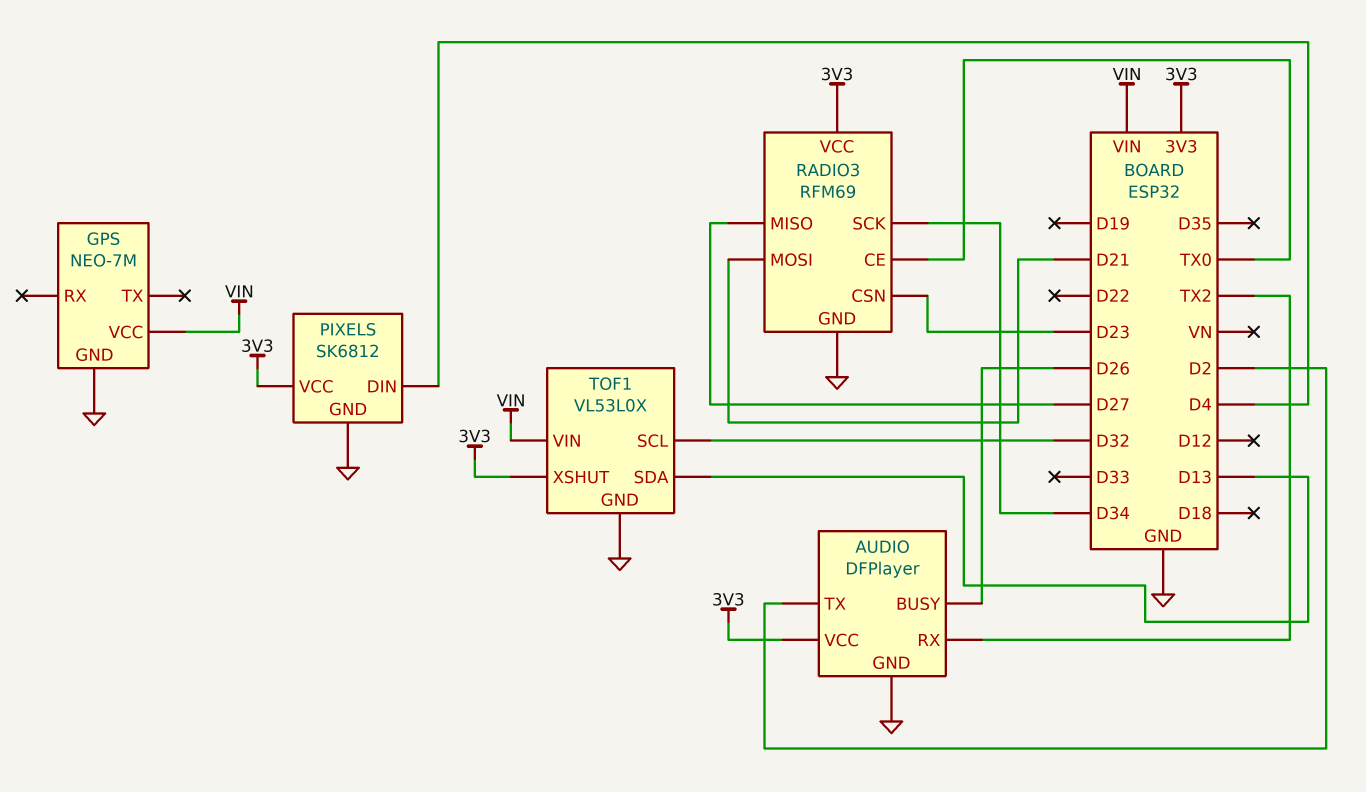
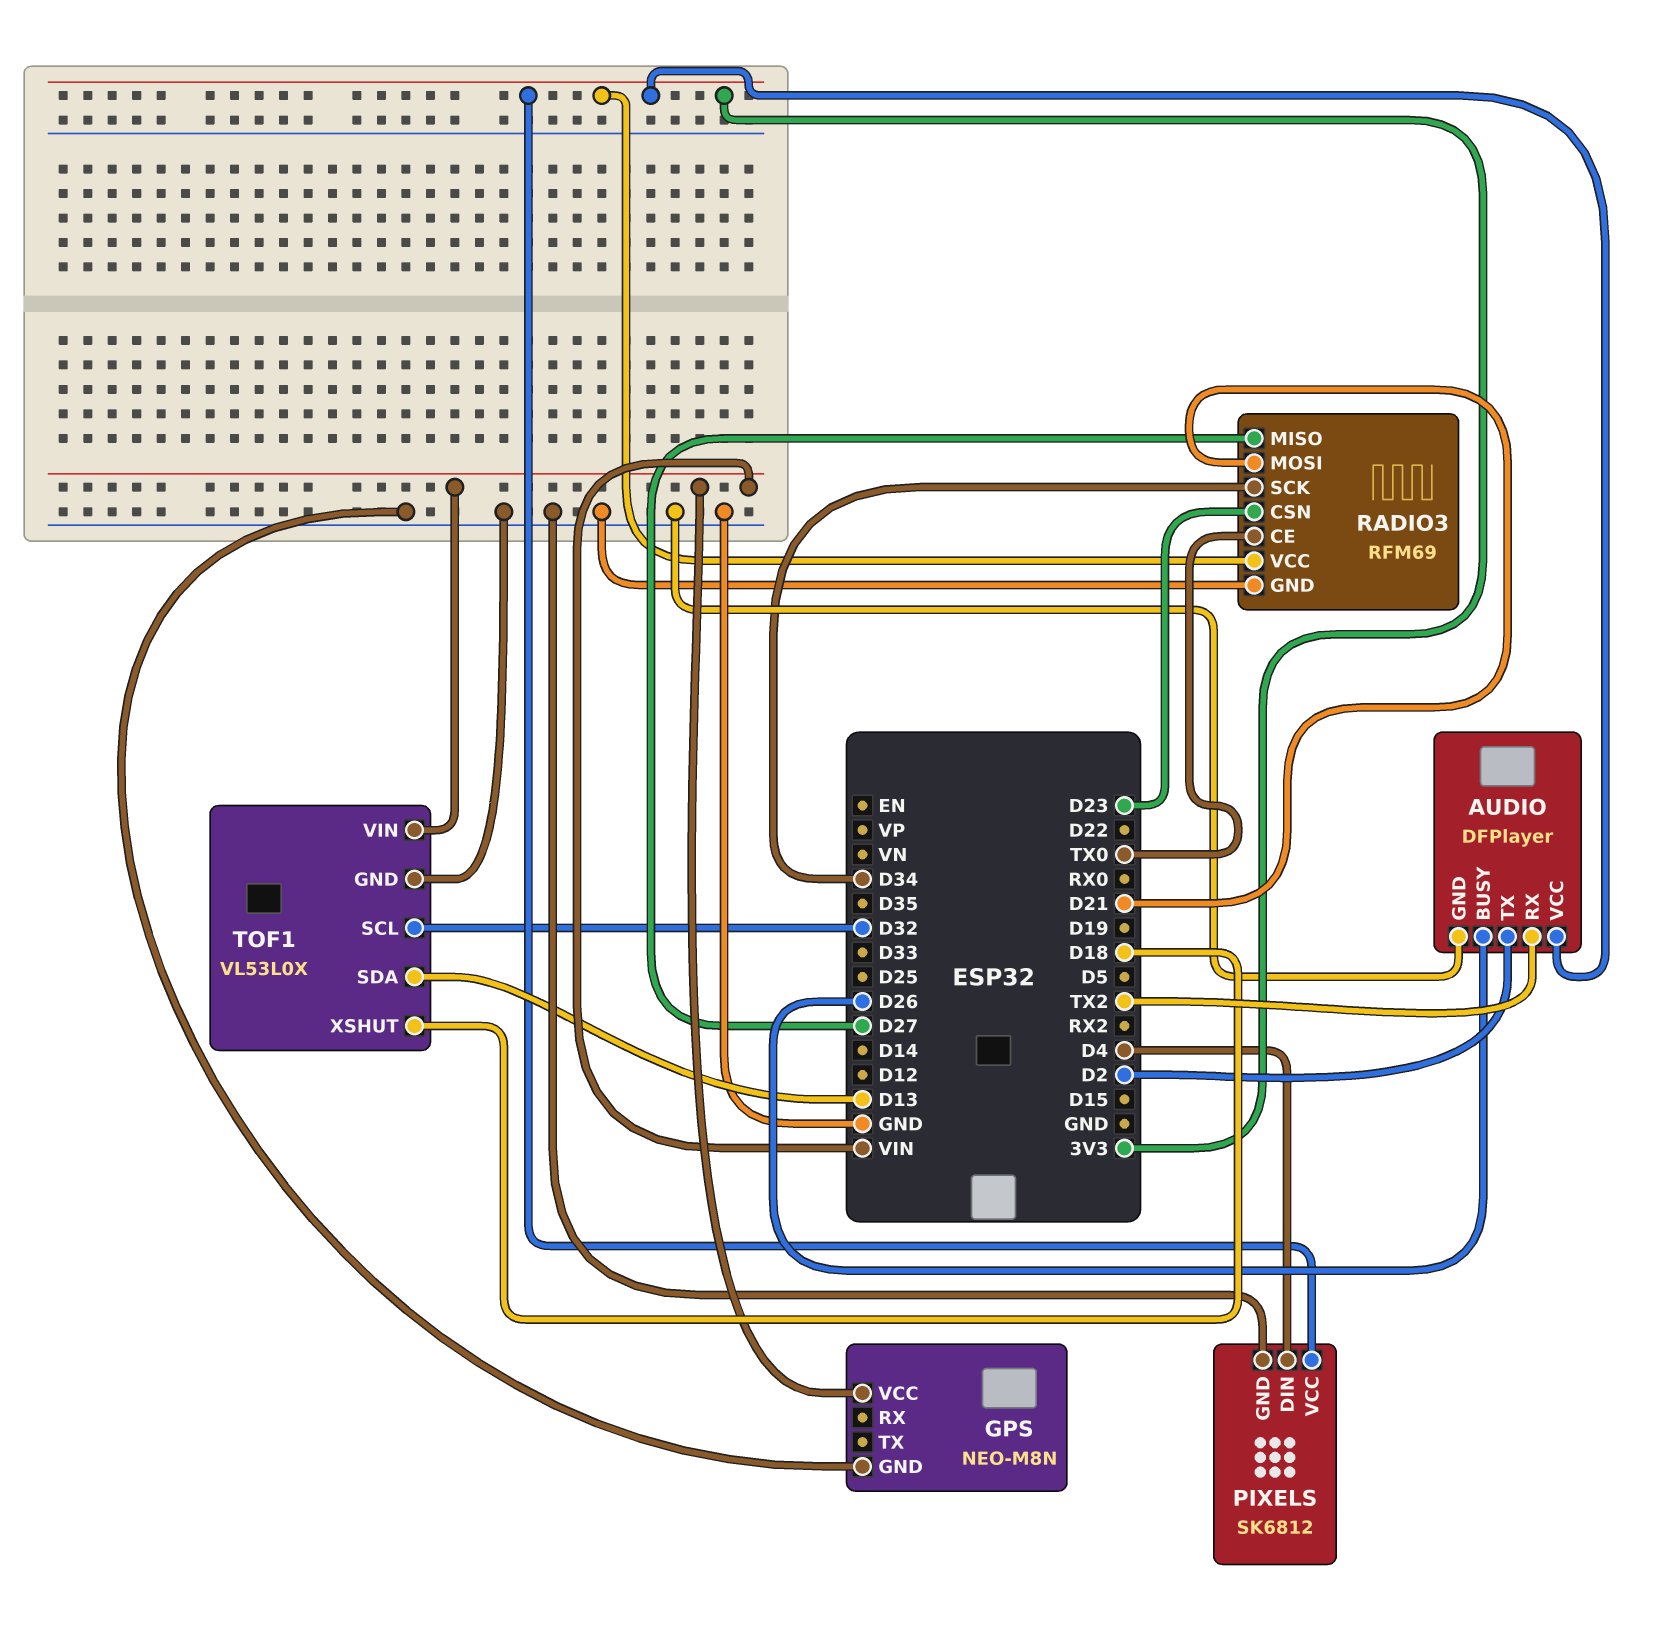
GPS: NEO-7M -> NEO-M8N
TOF1 pin XSHUT: 3V3 -> D18

